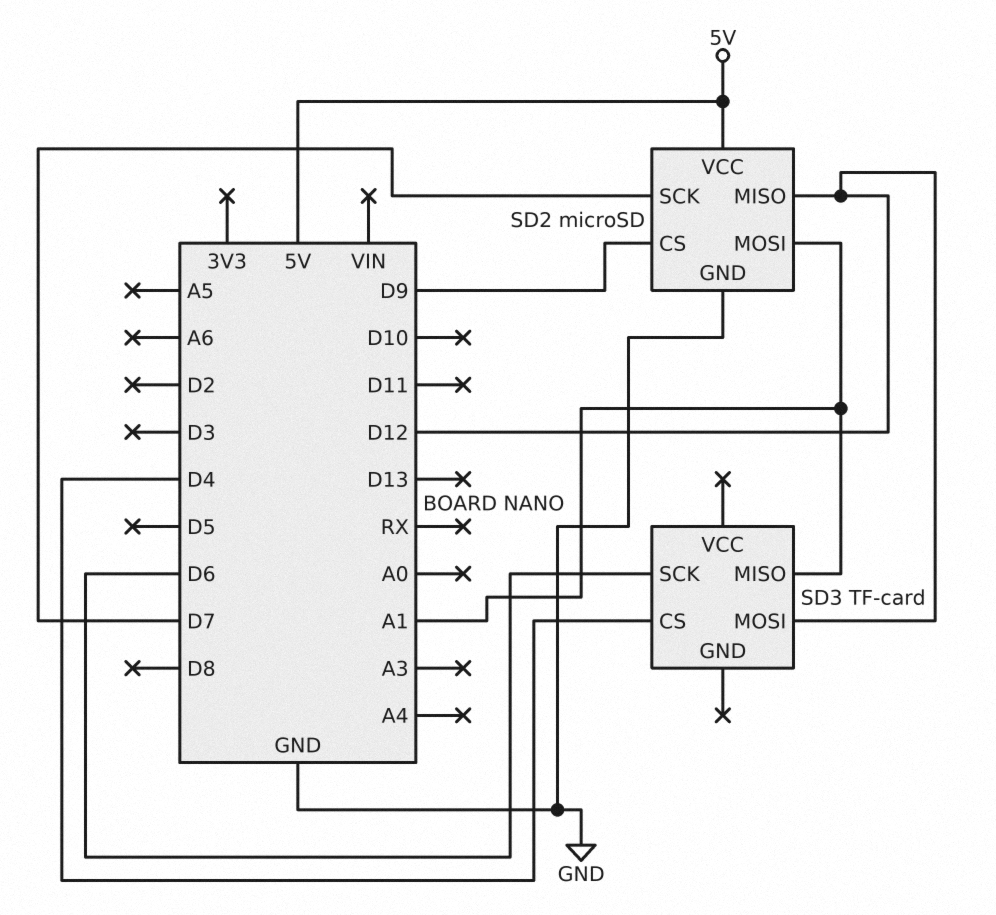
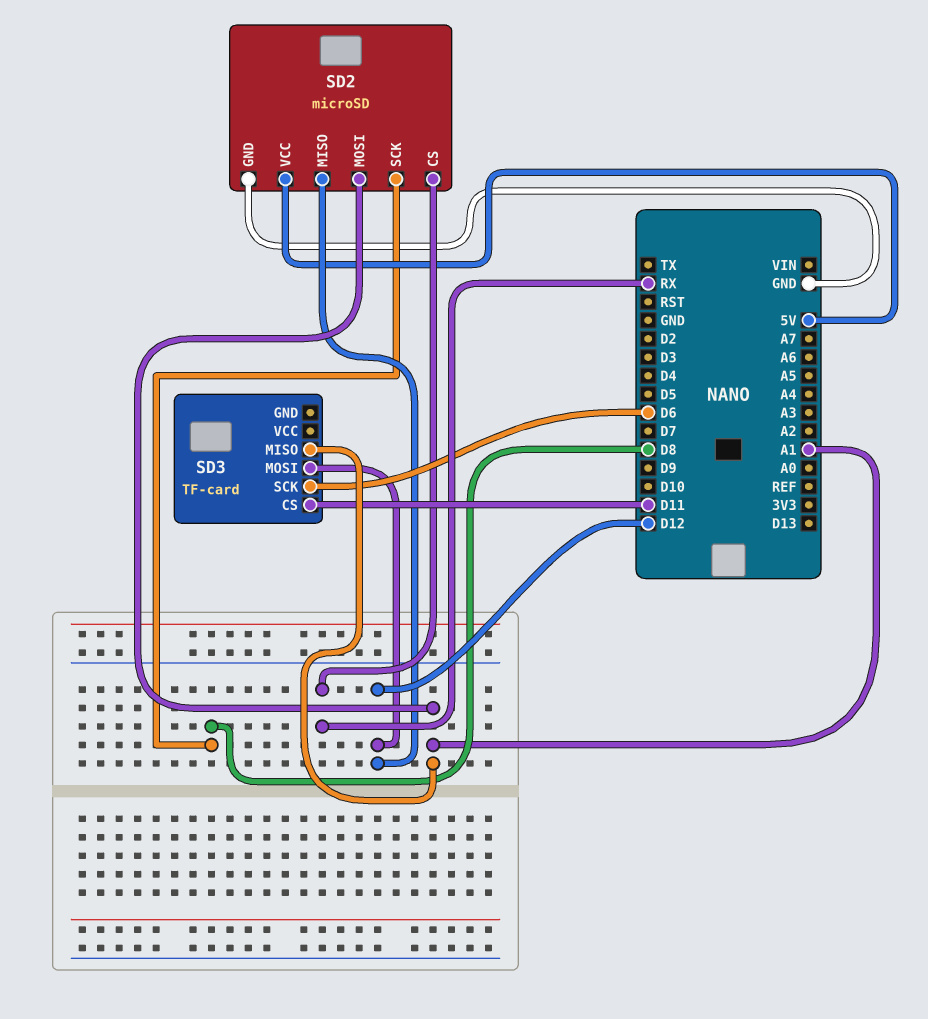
SD2 pin CS: D9 -> RX
SD2 pin SCK: D7 -> D8
SD3 pin CS: D4 -> D11

